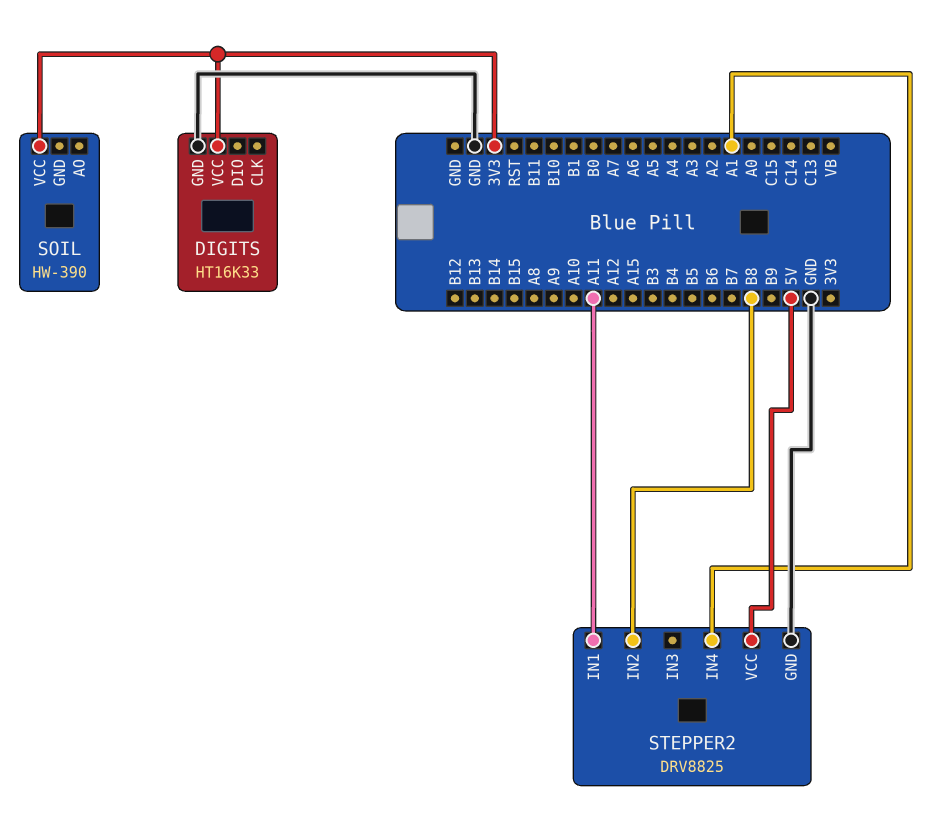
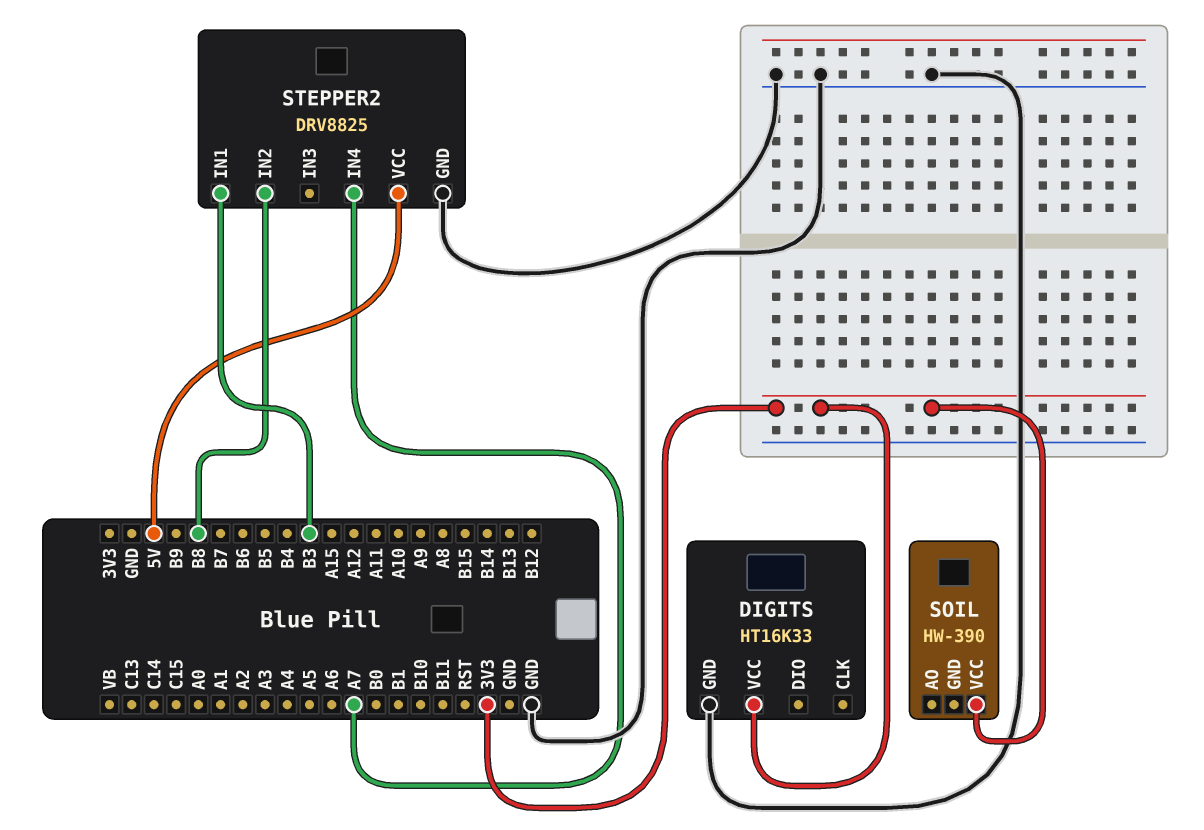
STEPPER2 pin IN1: A11 -> B3
STEPPER2 pin IN4: A1 -> A7

